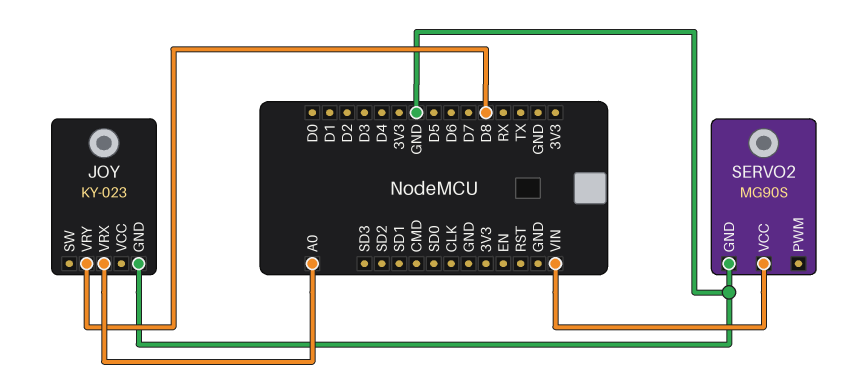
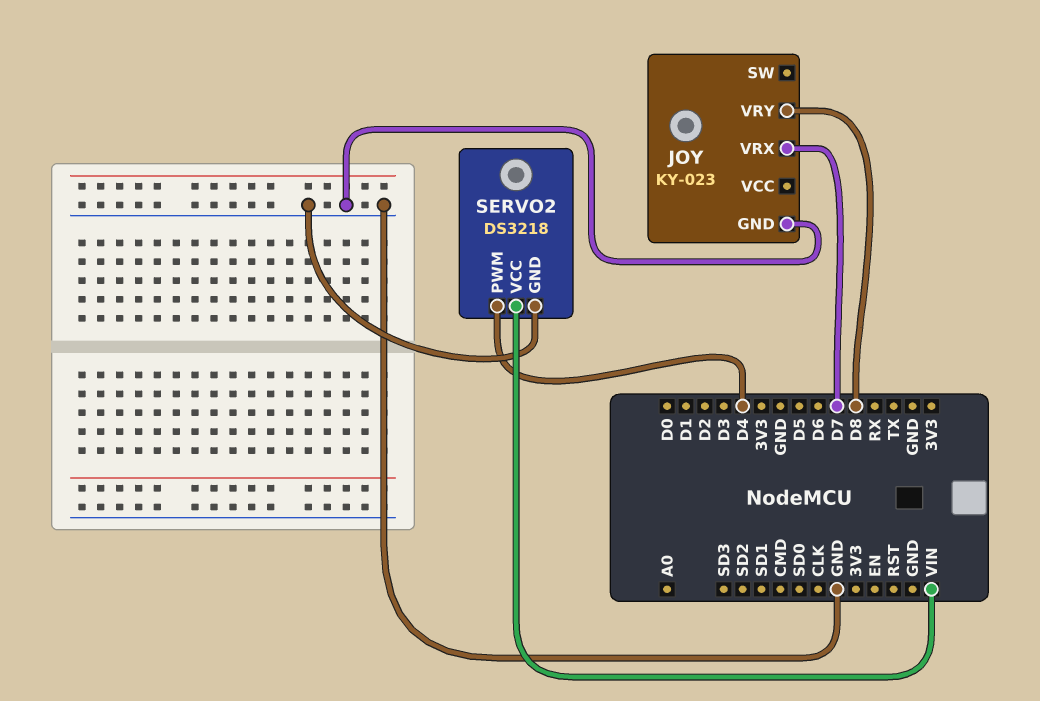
JOY pin VRX: A0 -> D7
SERVO2: MG90S -> DS3218
SERVO2 pin PWM: none -> D4

